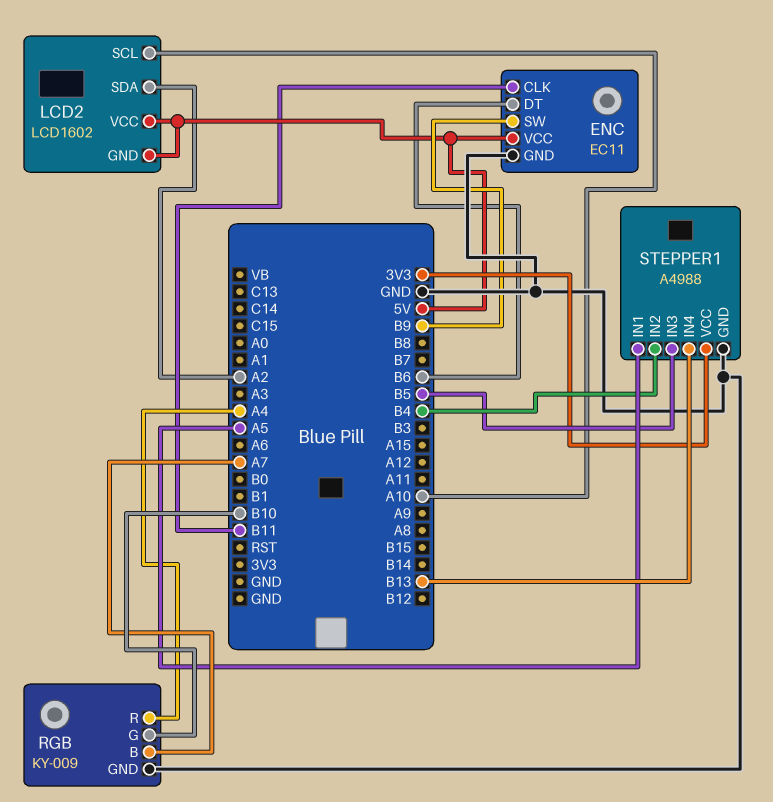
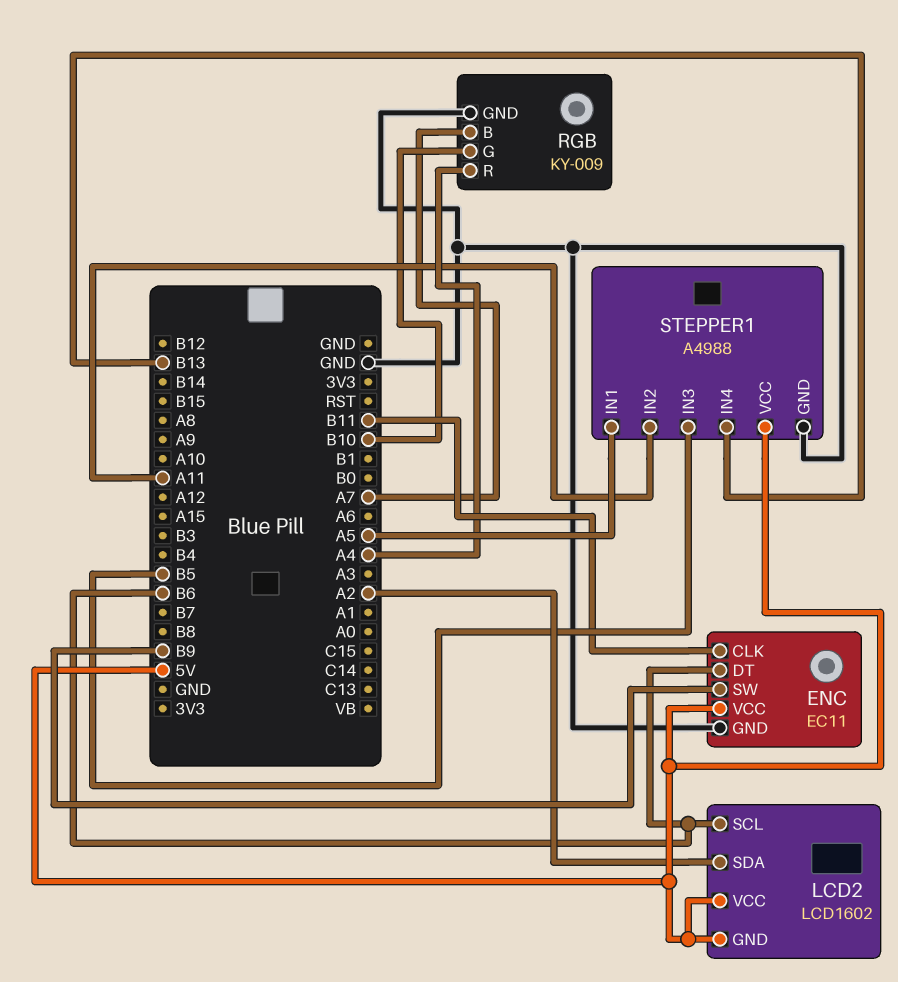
LCD2 pin SCL: A10 -> B6
STEPPER1 pin IN2: B4 -> A11
STEPPER1 pin VCC: 3V3 -> 5V

